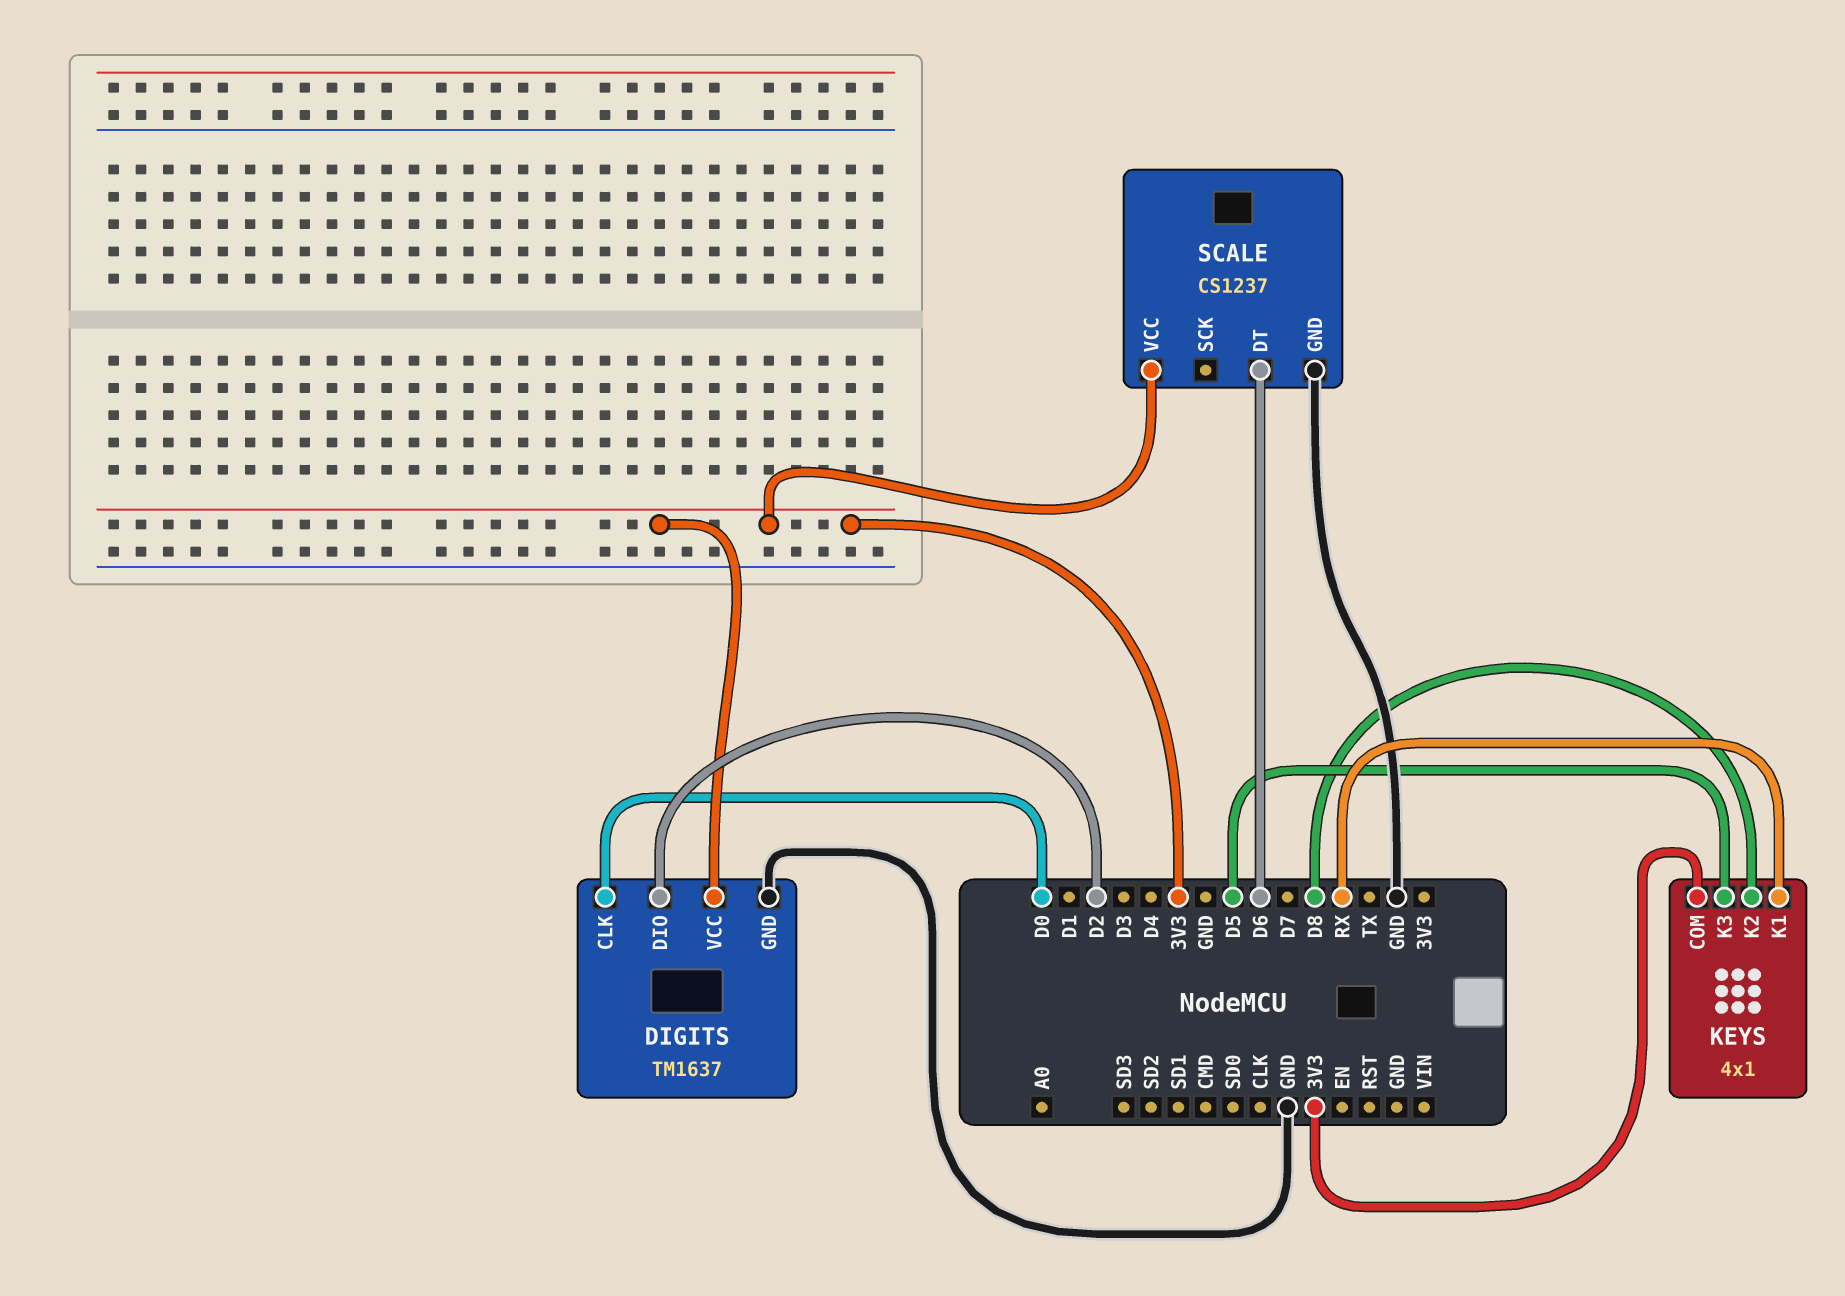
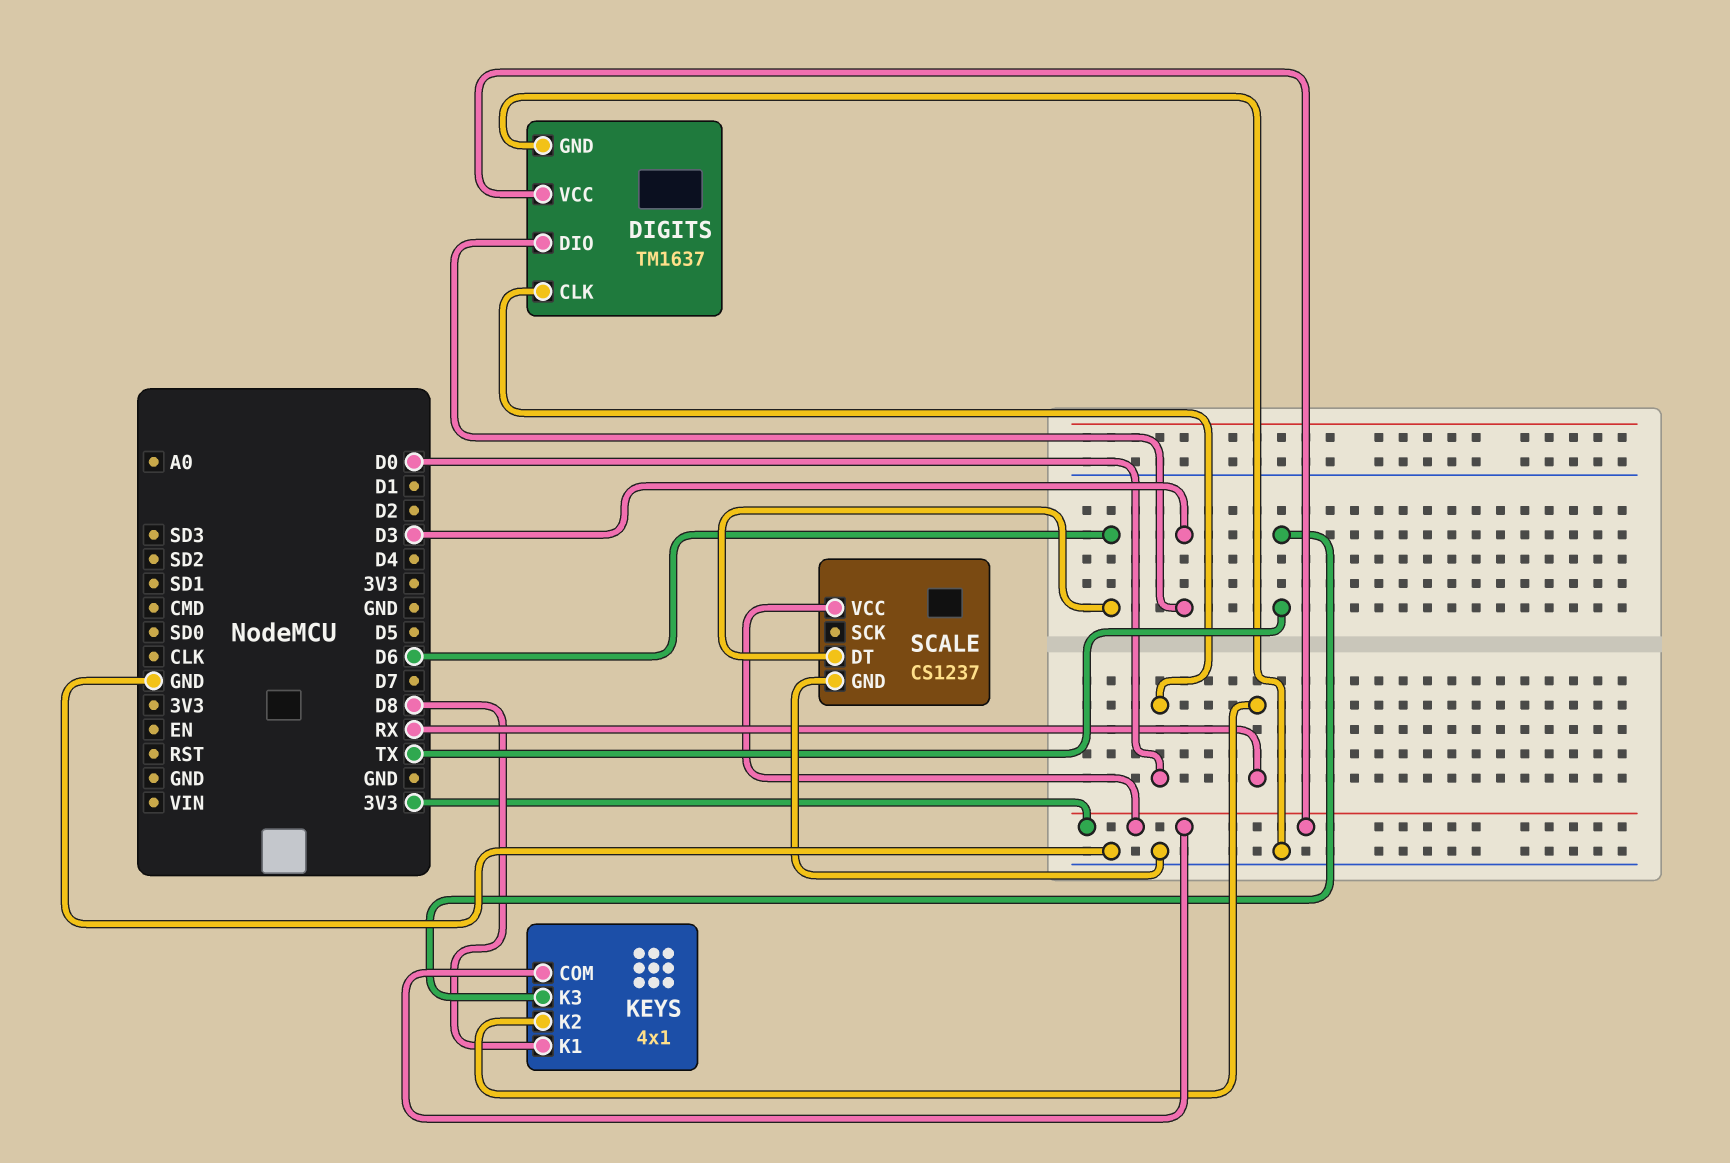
DIGITS pin DIO: D2 -> D3
KEYS pin K1: RX -> D8
KEYS pin K2: D8 -> RX
KEYS pin K3: D5 -> TX

